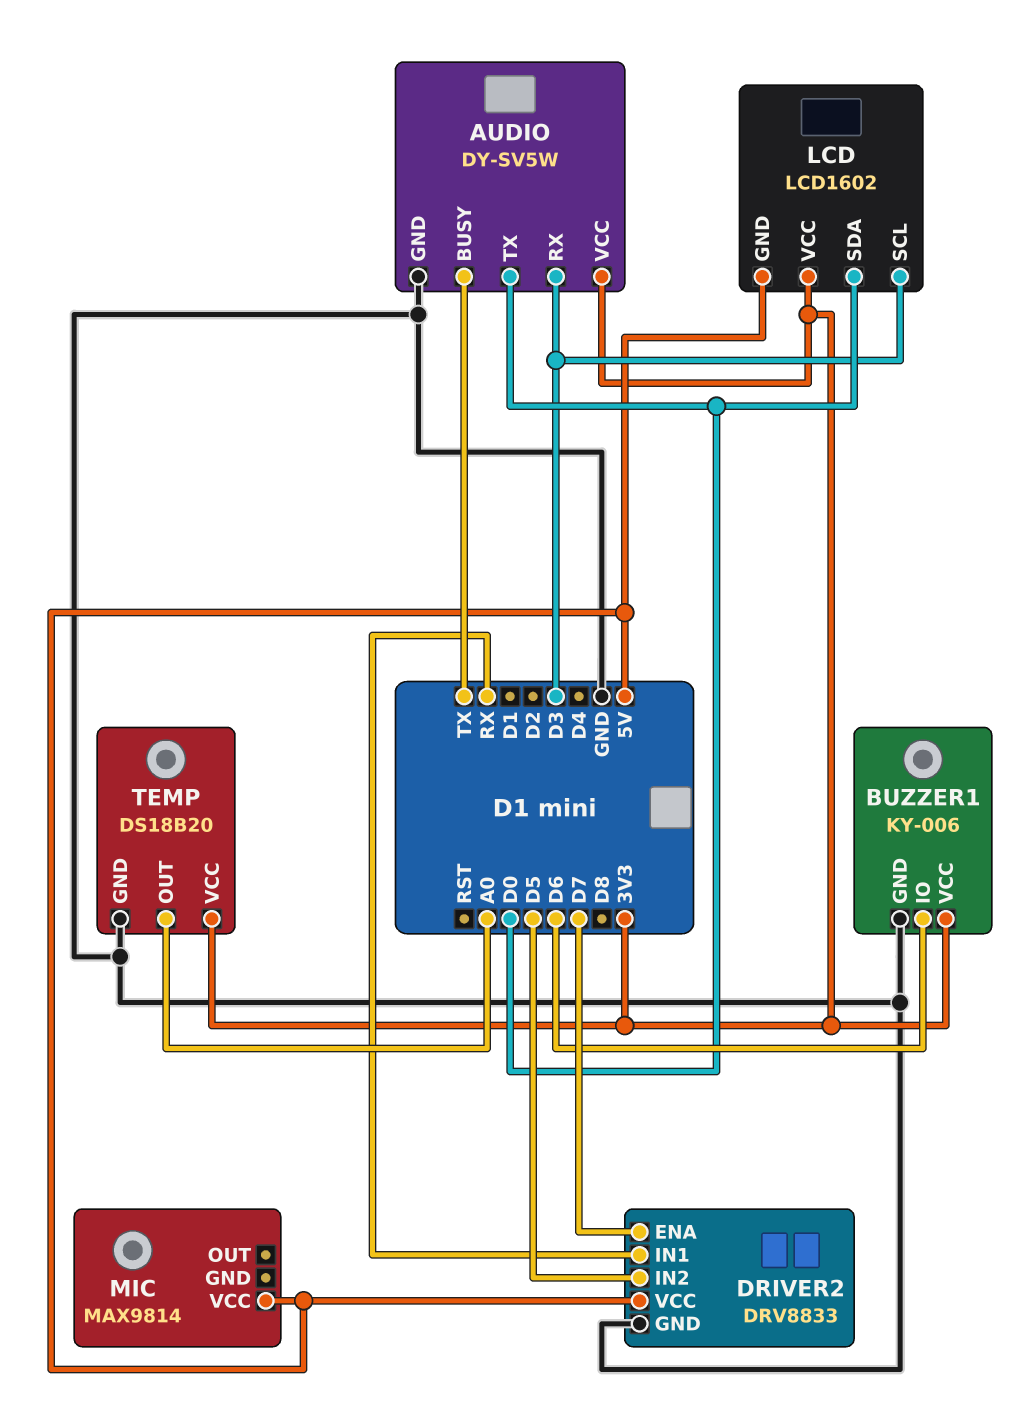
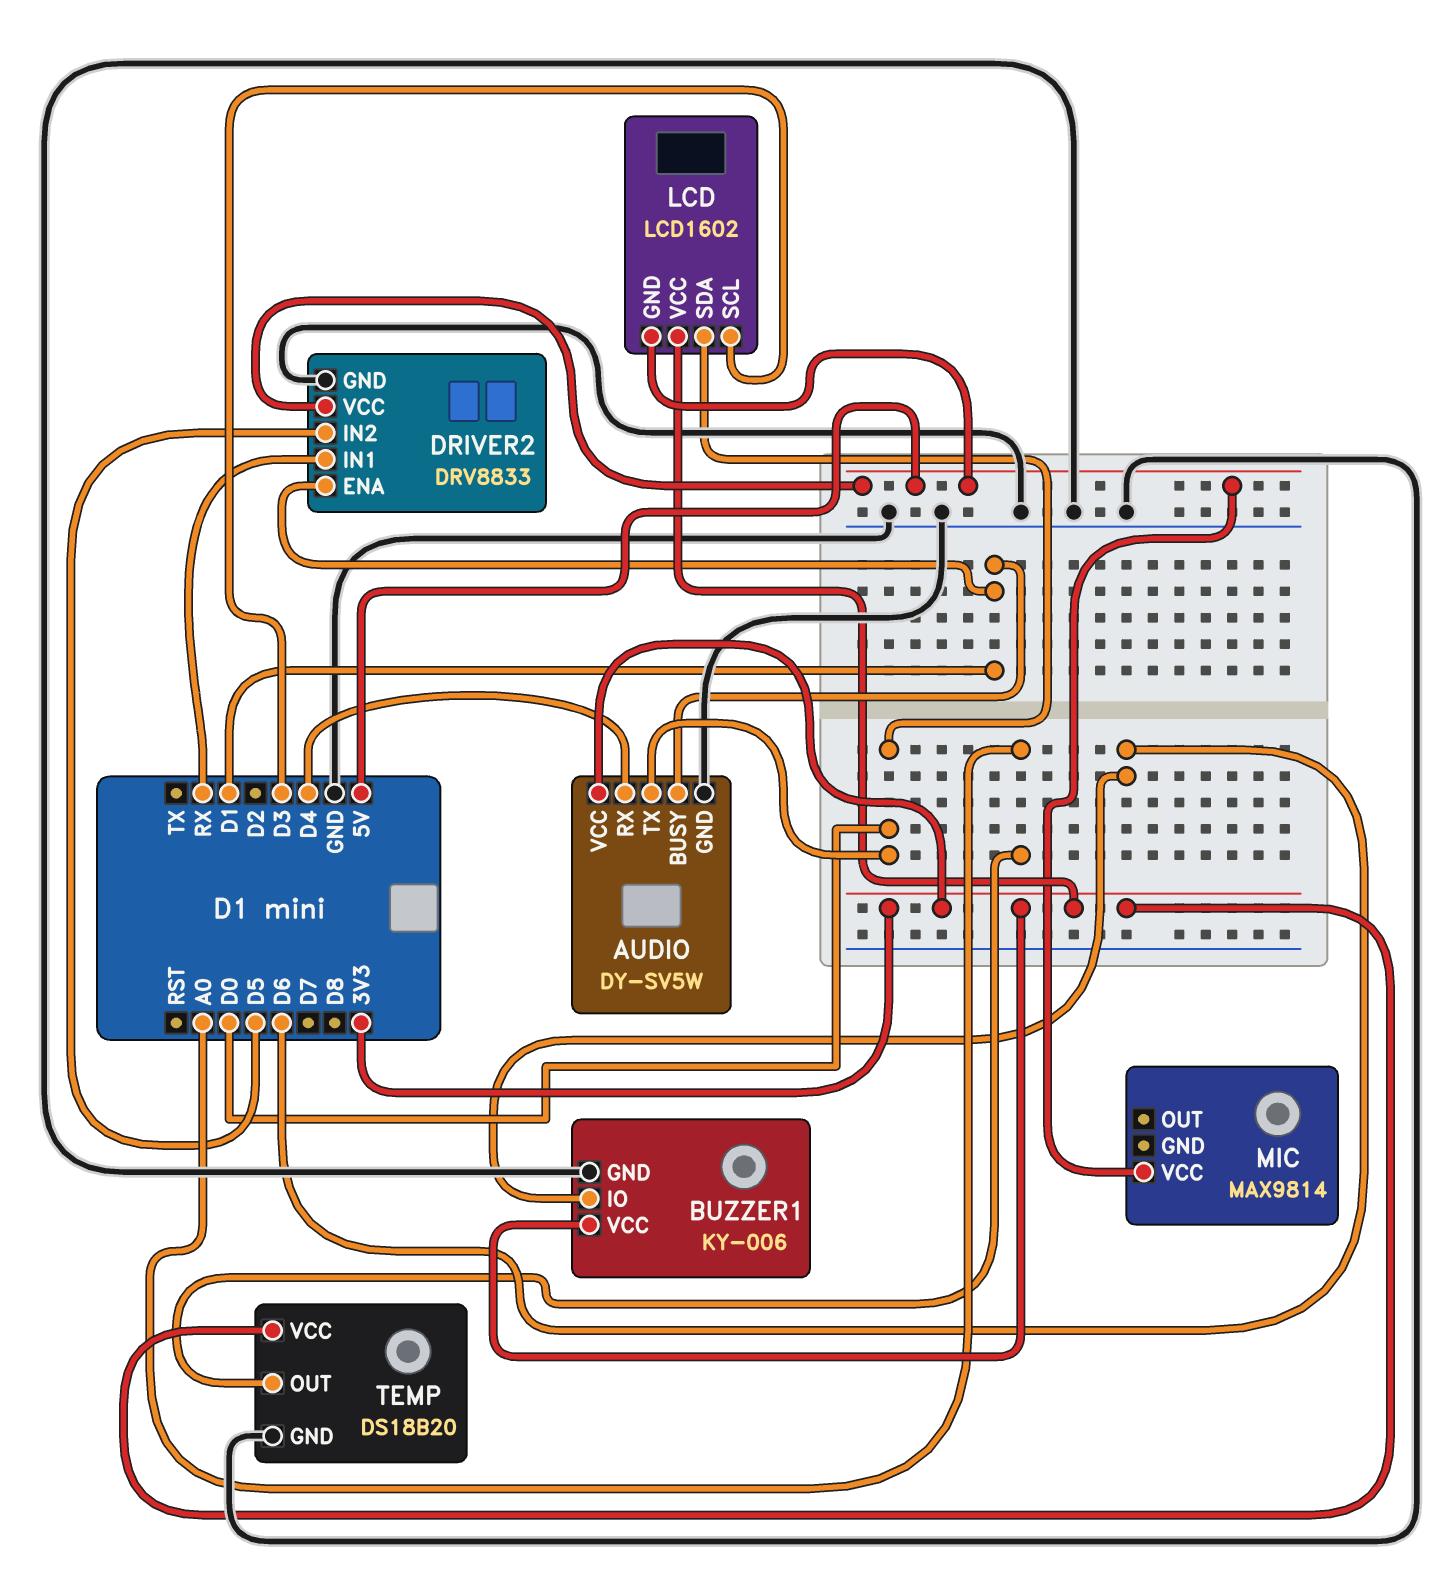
AUDIO pin BUSY: TX -> D1
AUDIO pin RX: D3 -> D4
DRIVER2 pin ENA: D7 -> D1

